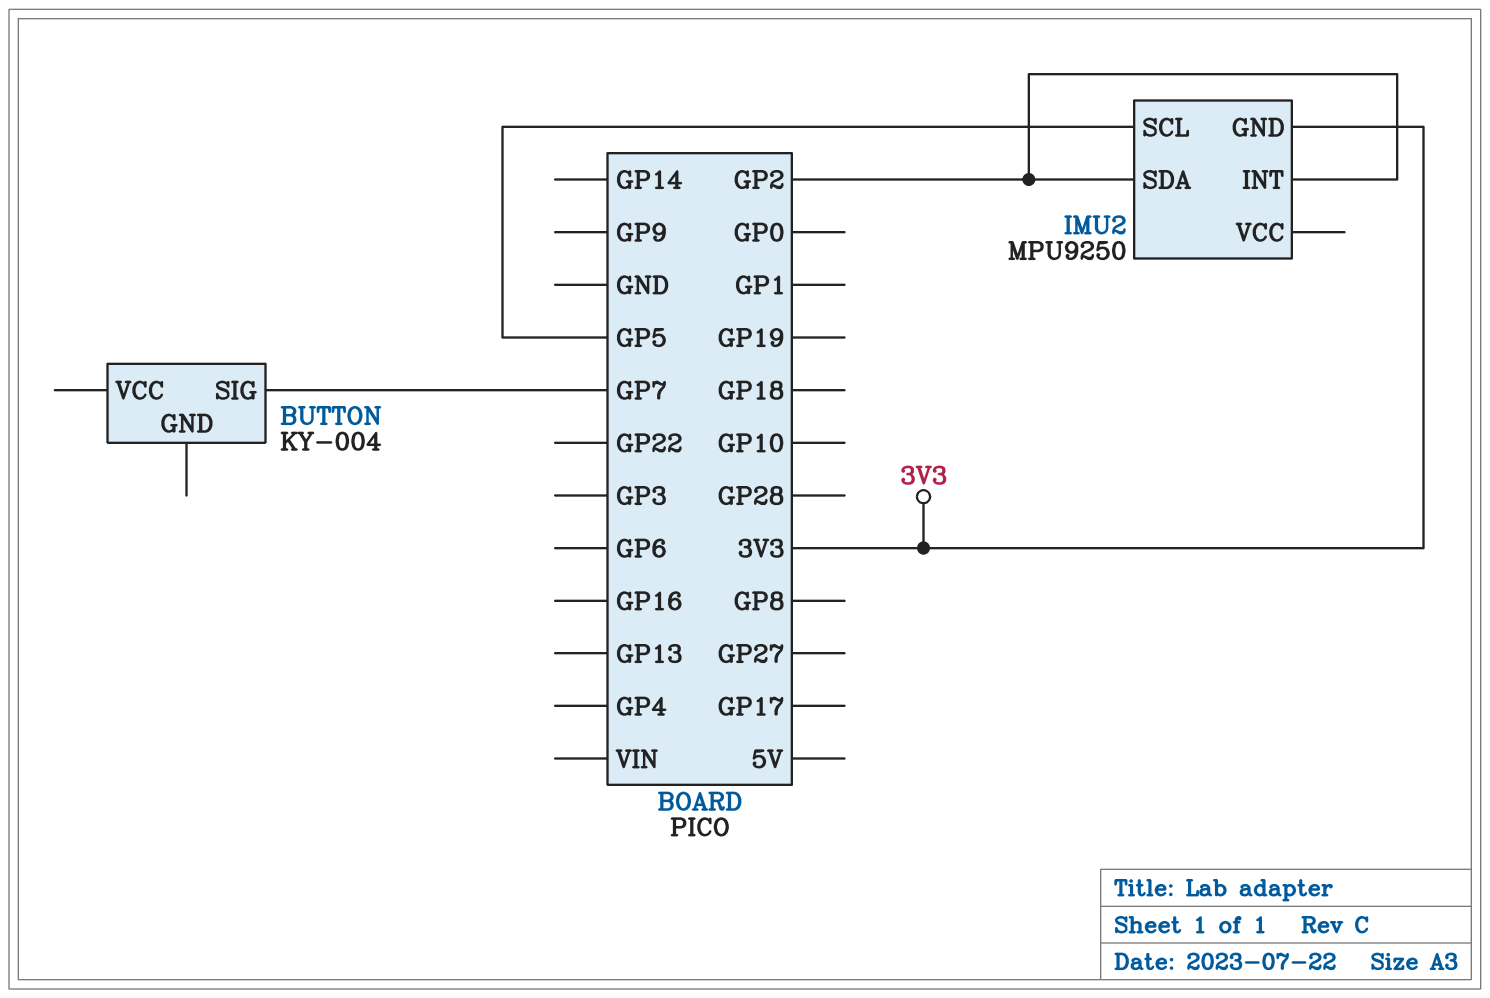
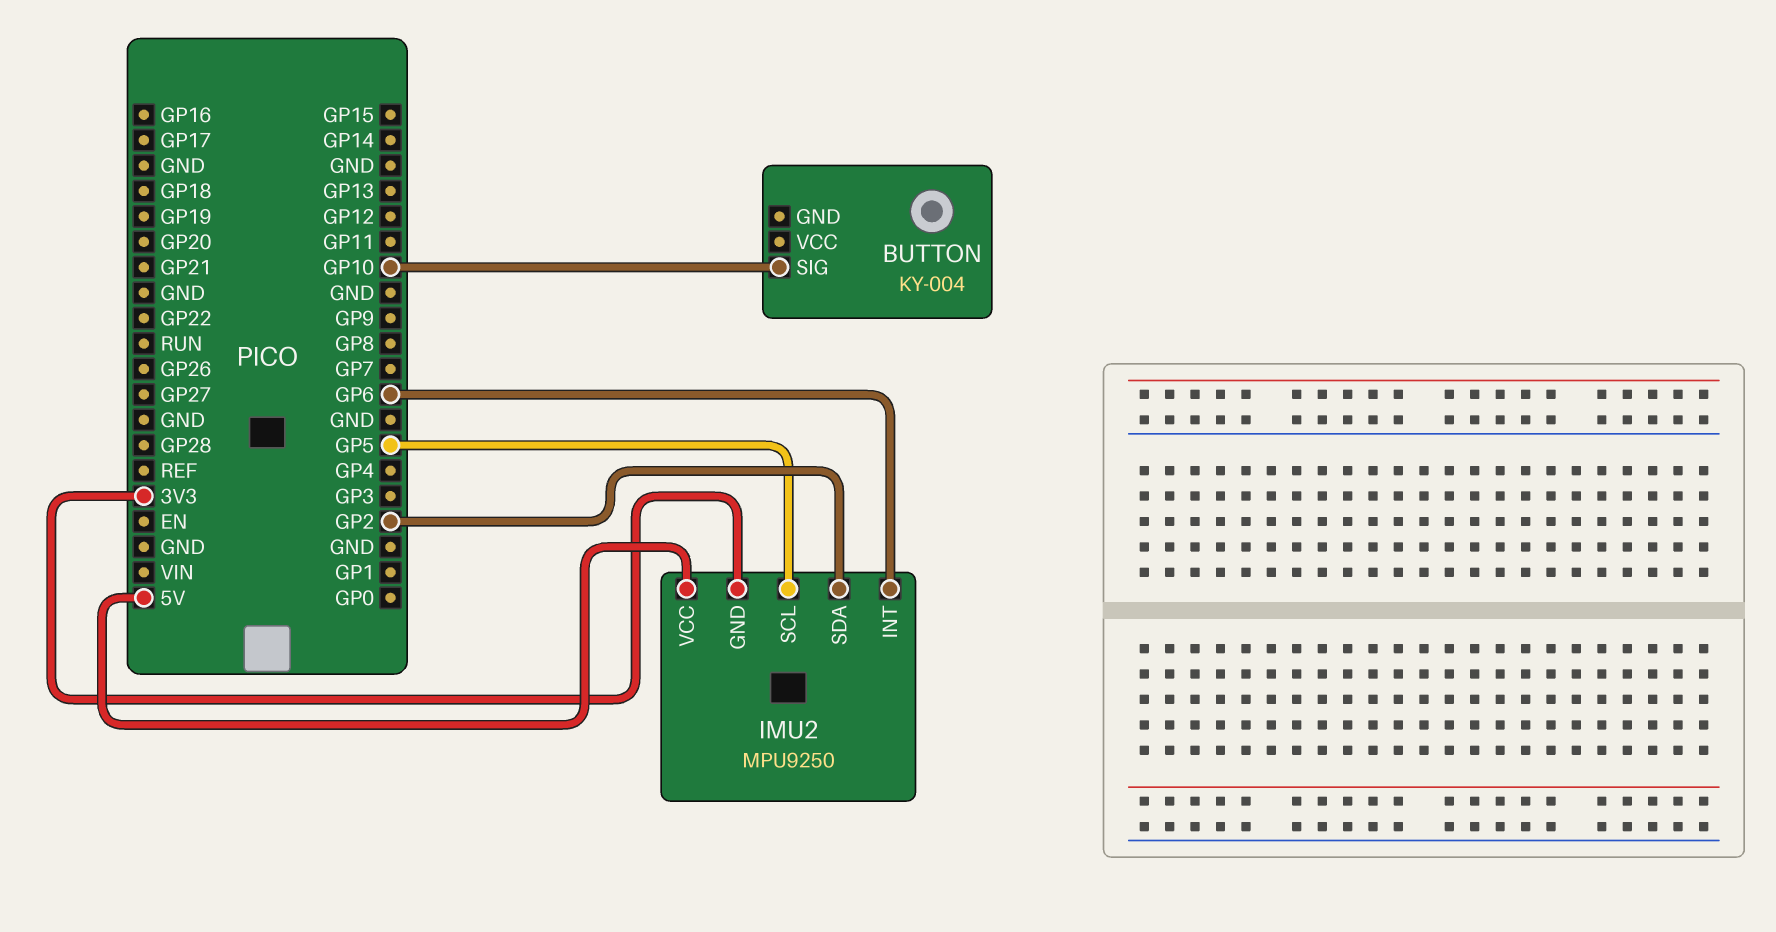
BUTTON pin SIG: GP7 -> GP10
IMU2 pin INT: GP2 -> GP6
IMU2 pin VCC: none -> 5V

